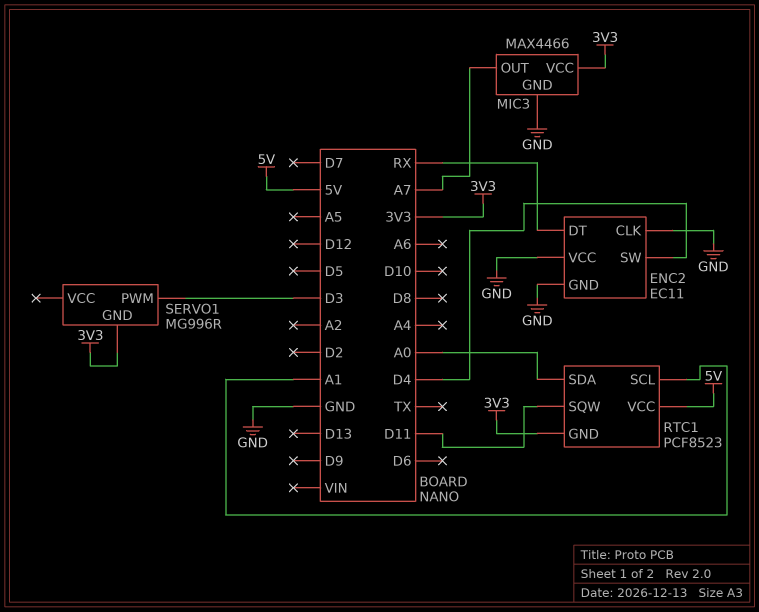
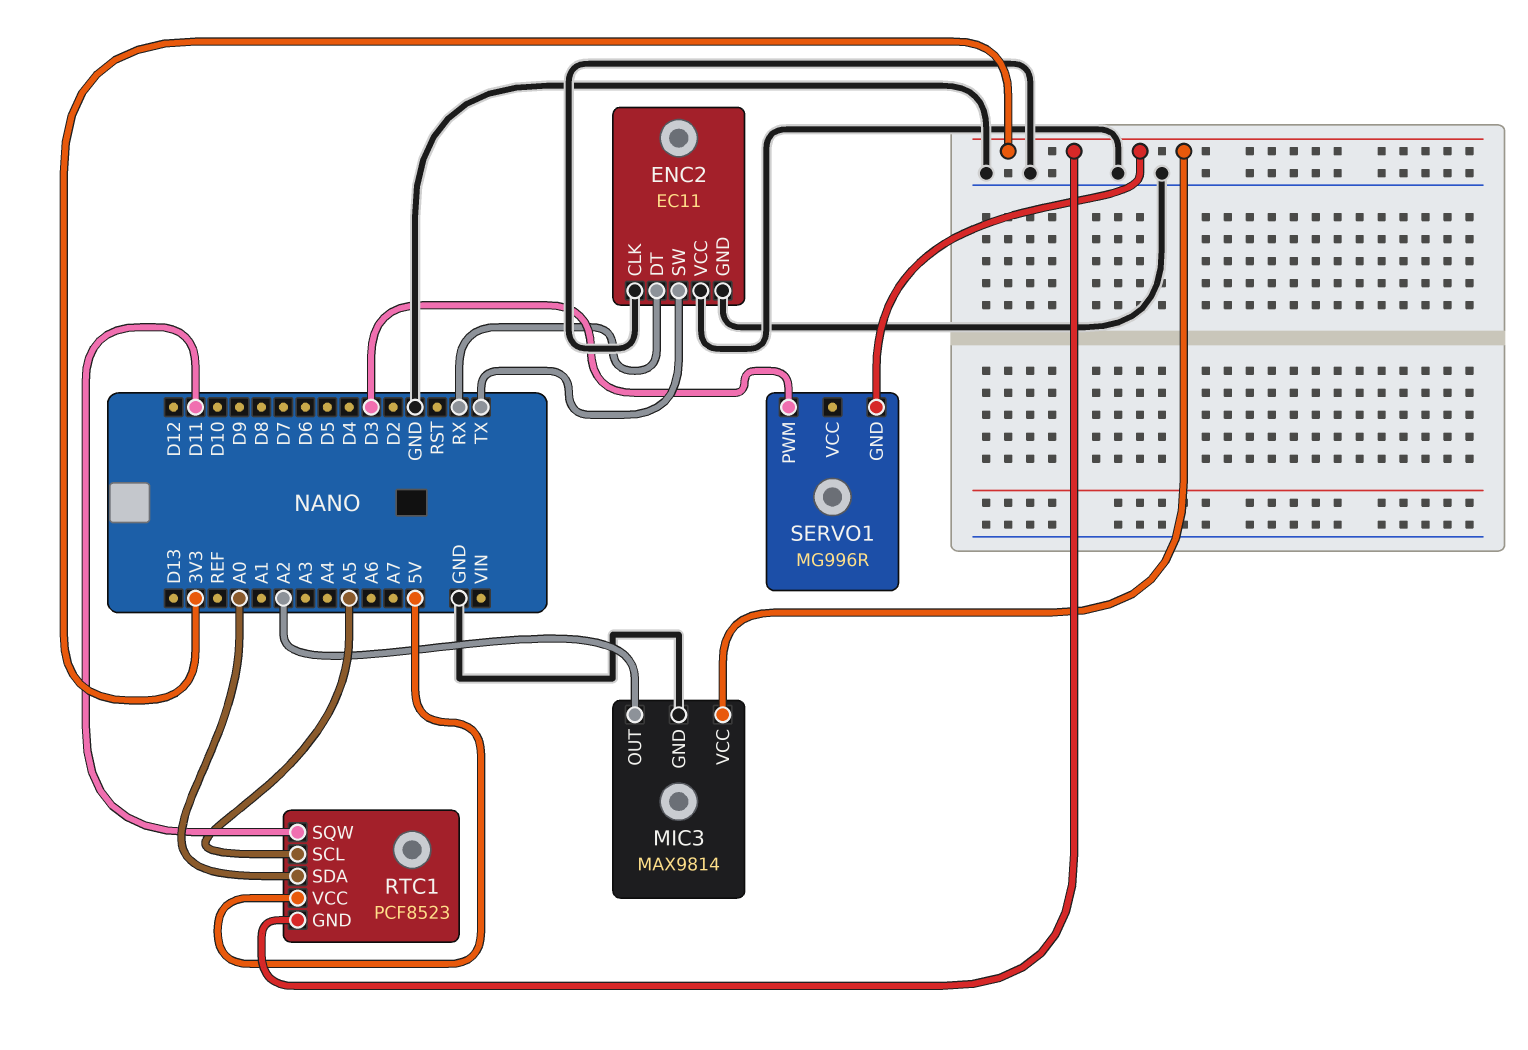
ENC2 pin SW: D4 -> TX
MIC3: MAX4466 -> MAX9814
MIC3 pin OUT: A7 -> A2
RTC1 pin SCL: A1 -> A5

